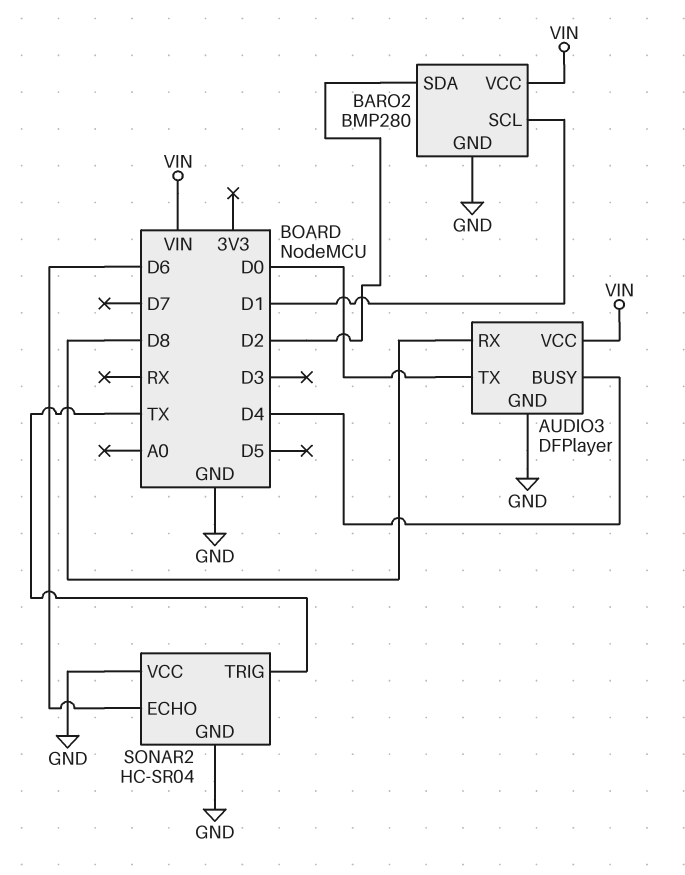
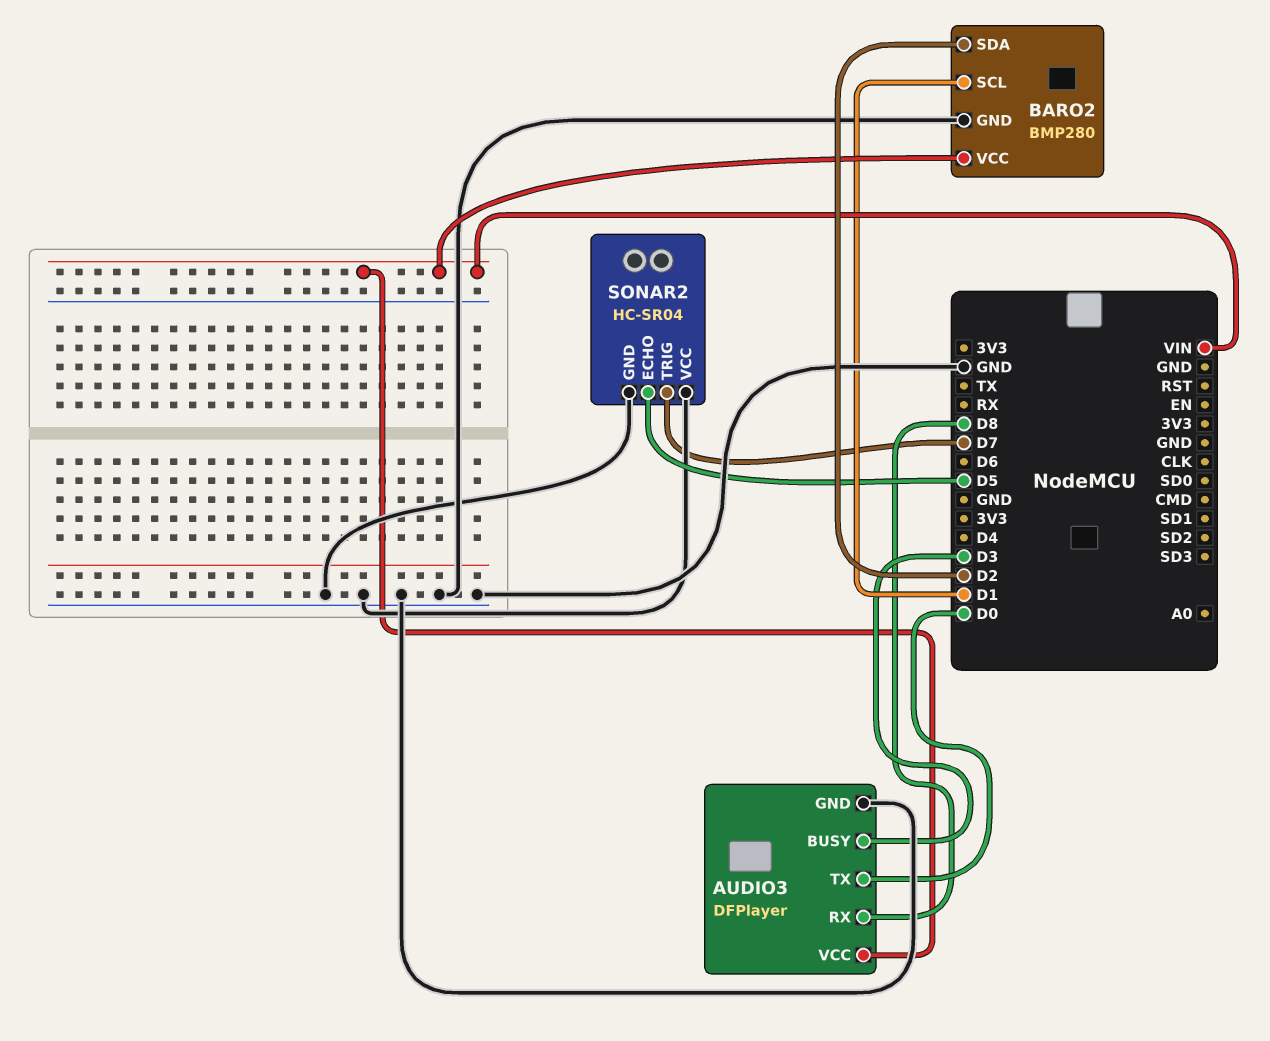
AUDIO3 pin BUSY: D4 -> D3
SONAR2 pin ECHO: D6 -> D5
SONAR2 pin TRIG: TX -> D7

